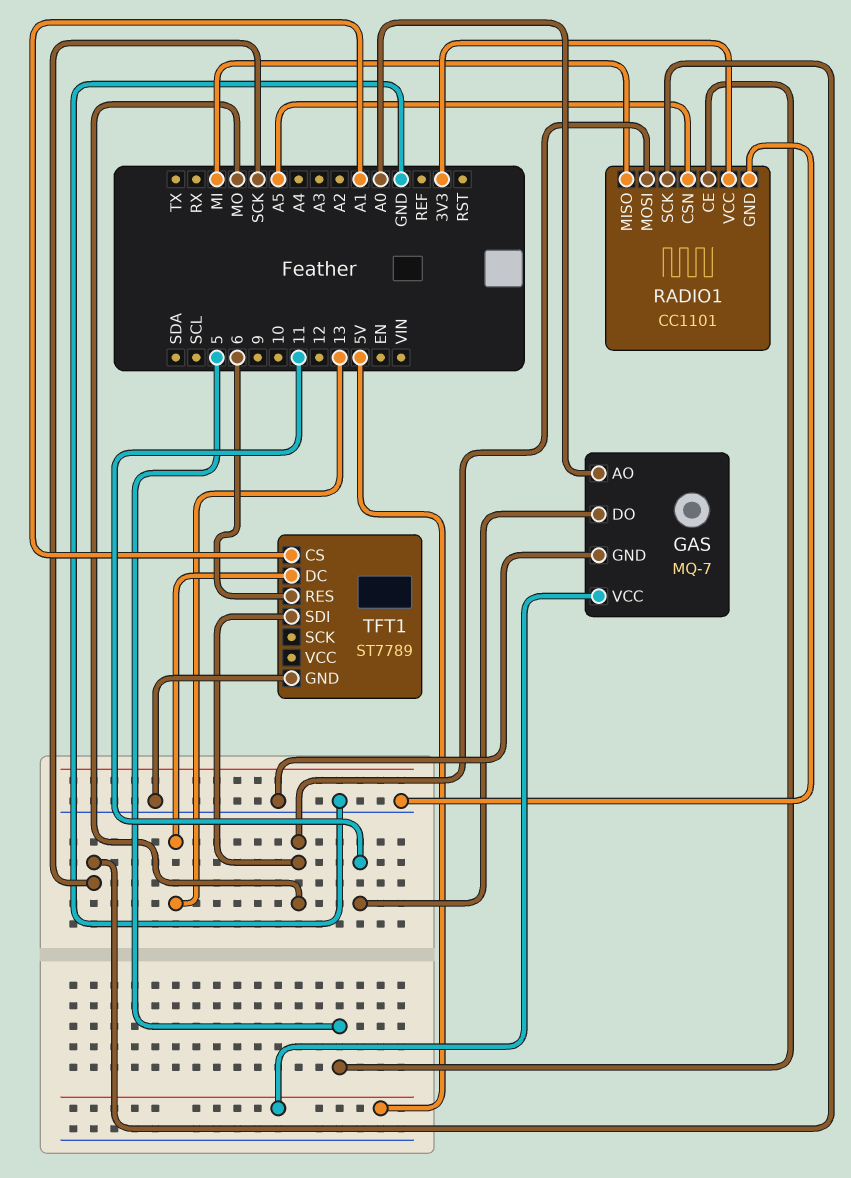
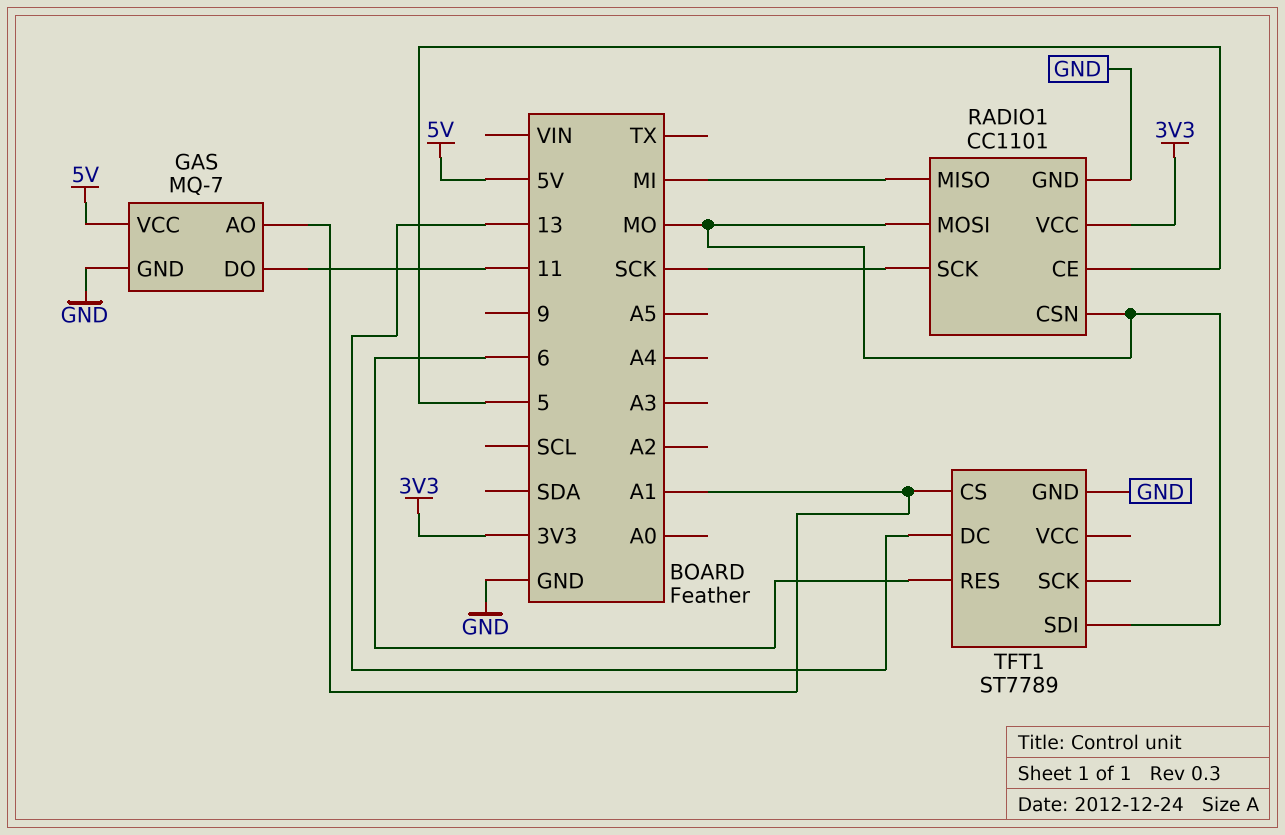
GAS pin AO: A0 -> A1
RADIO1 pin CSN: A5 -> MO

